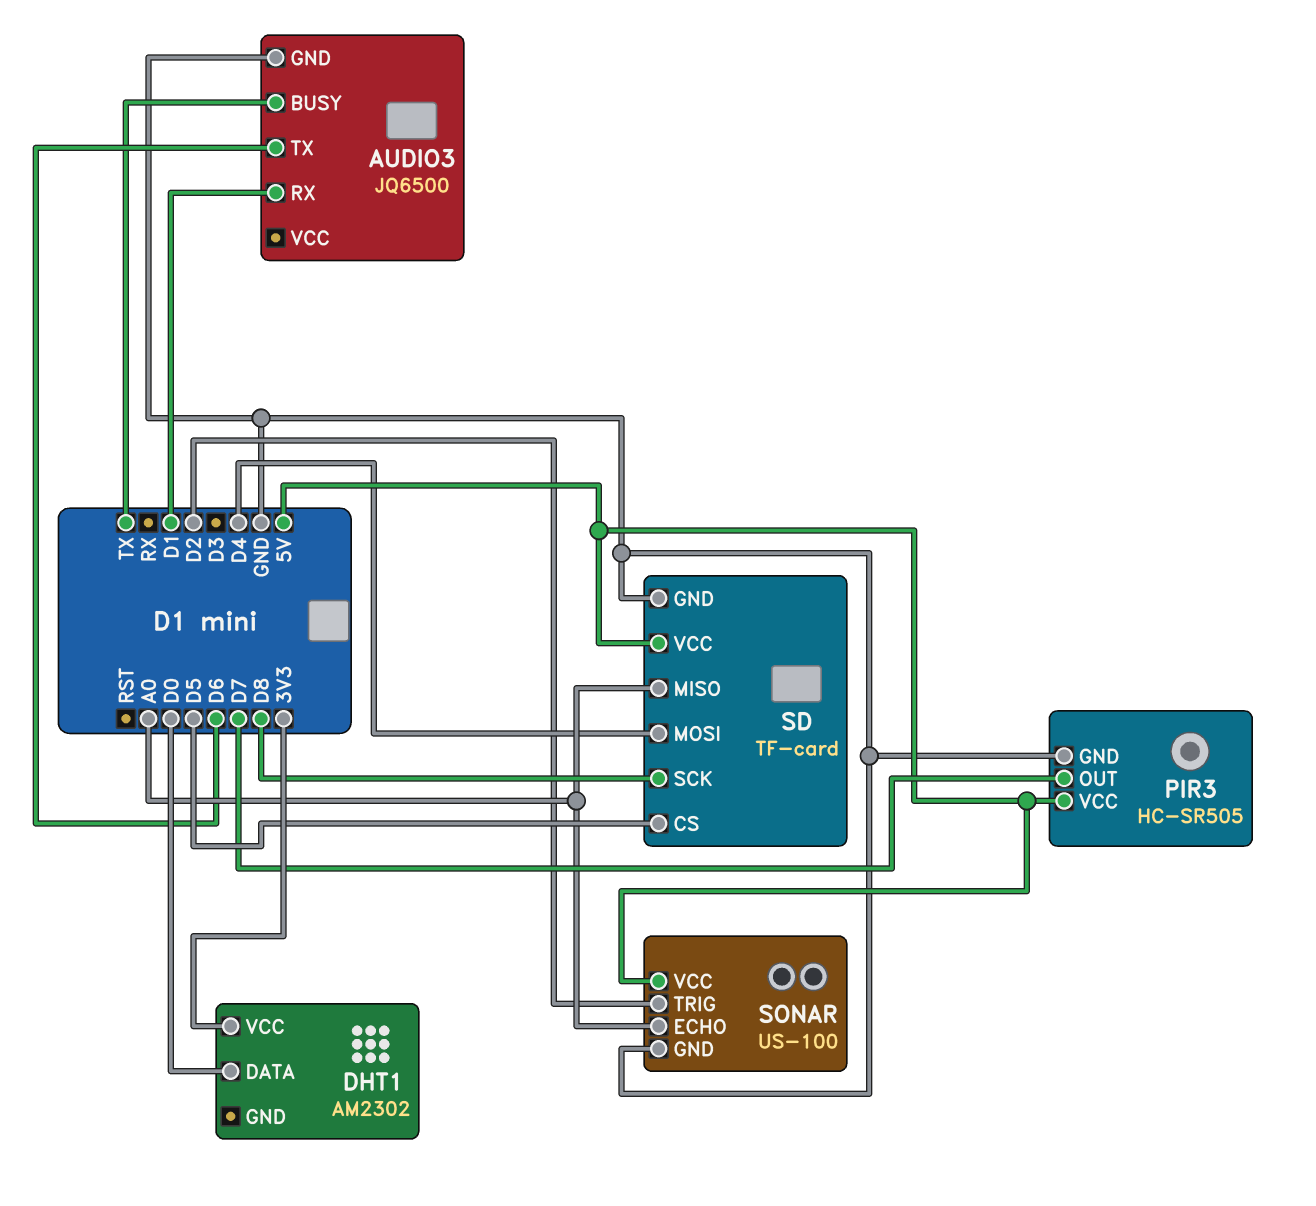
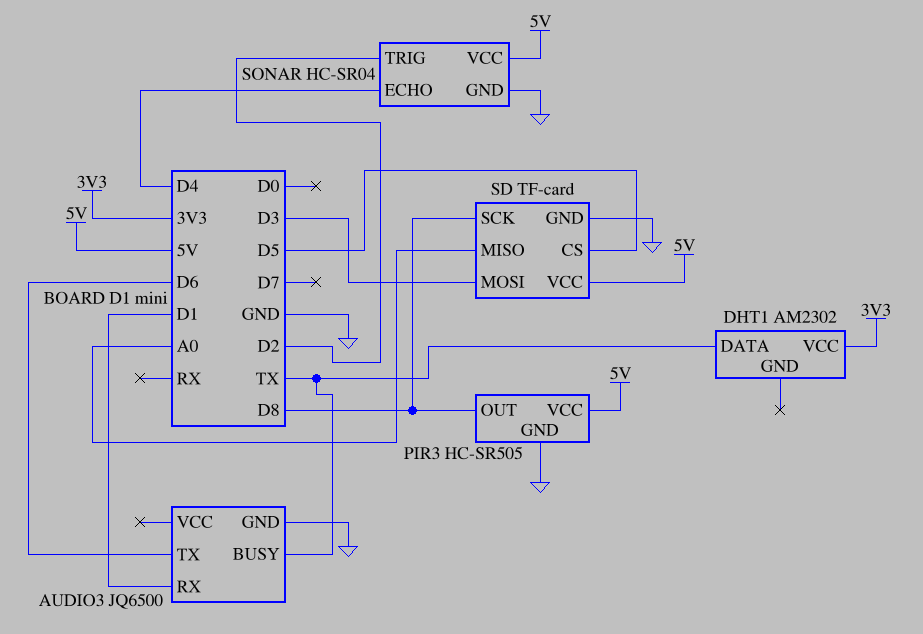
DHT1 pin DATA: D0 -> TX
PIR3 pin OUT: D7 -> D8
SD pin MOSI: D4 -> D3
SONAR: US-100 -> HC-SR04
SONAR pin ECHO: A0 -> D4

